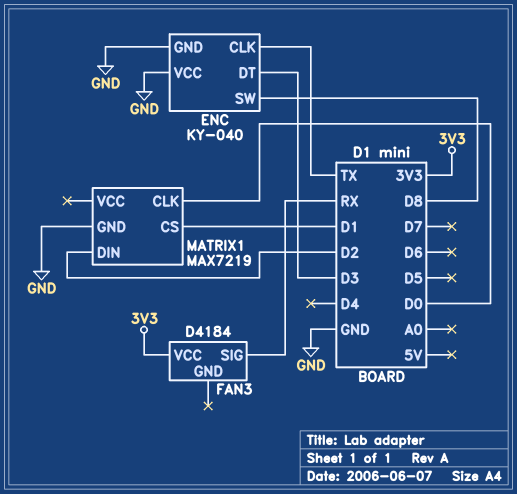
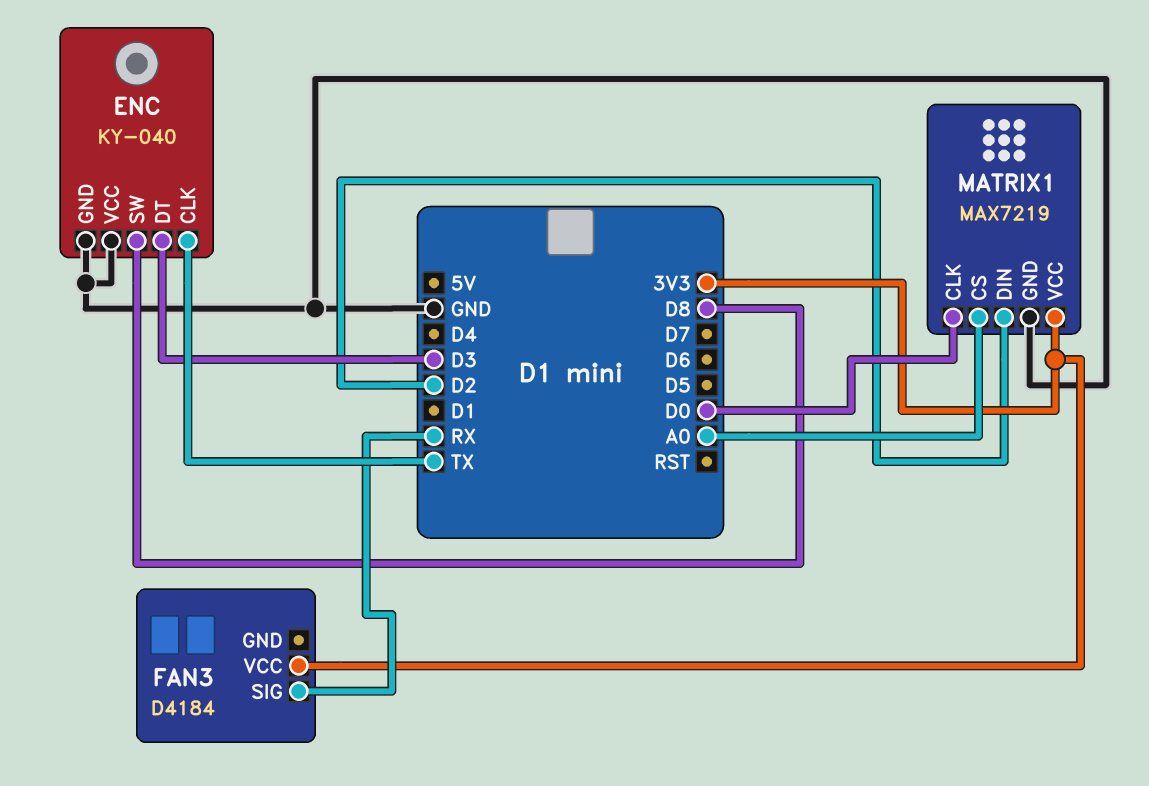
MATRIX1 pin CS: D1 -> A0
MATRIX1 pin VCC: none -> 3V3

